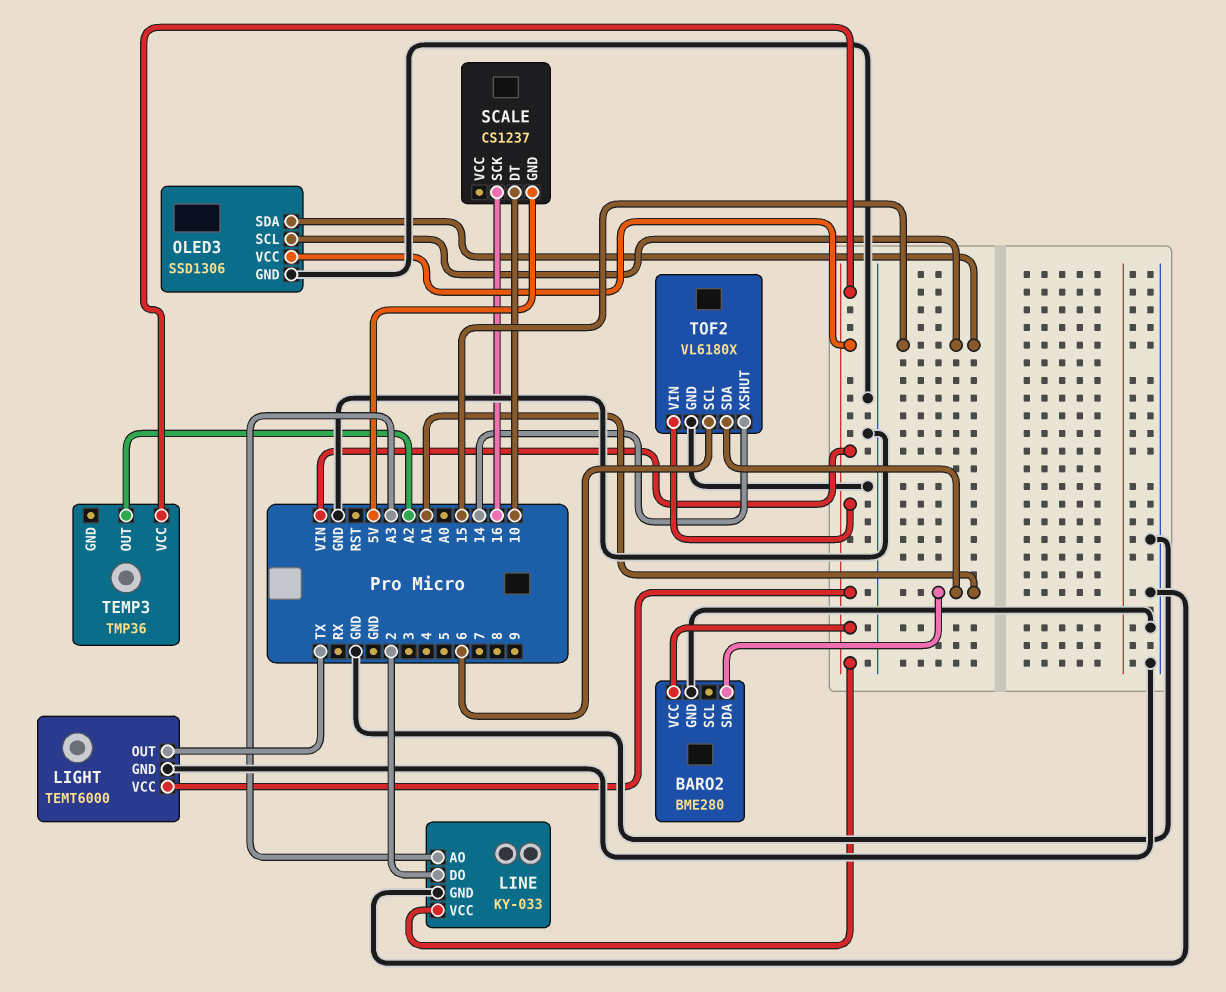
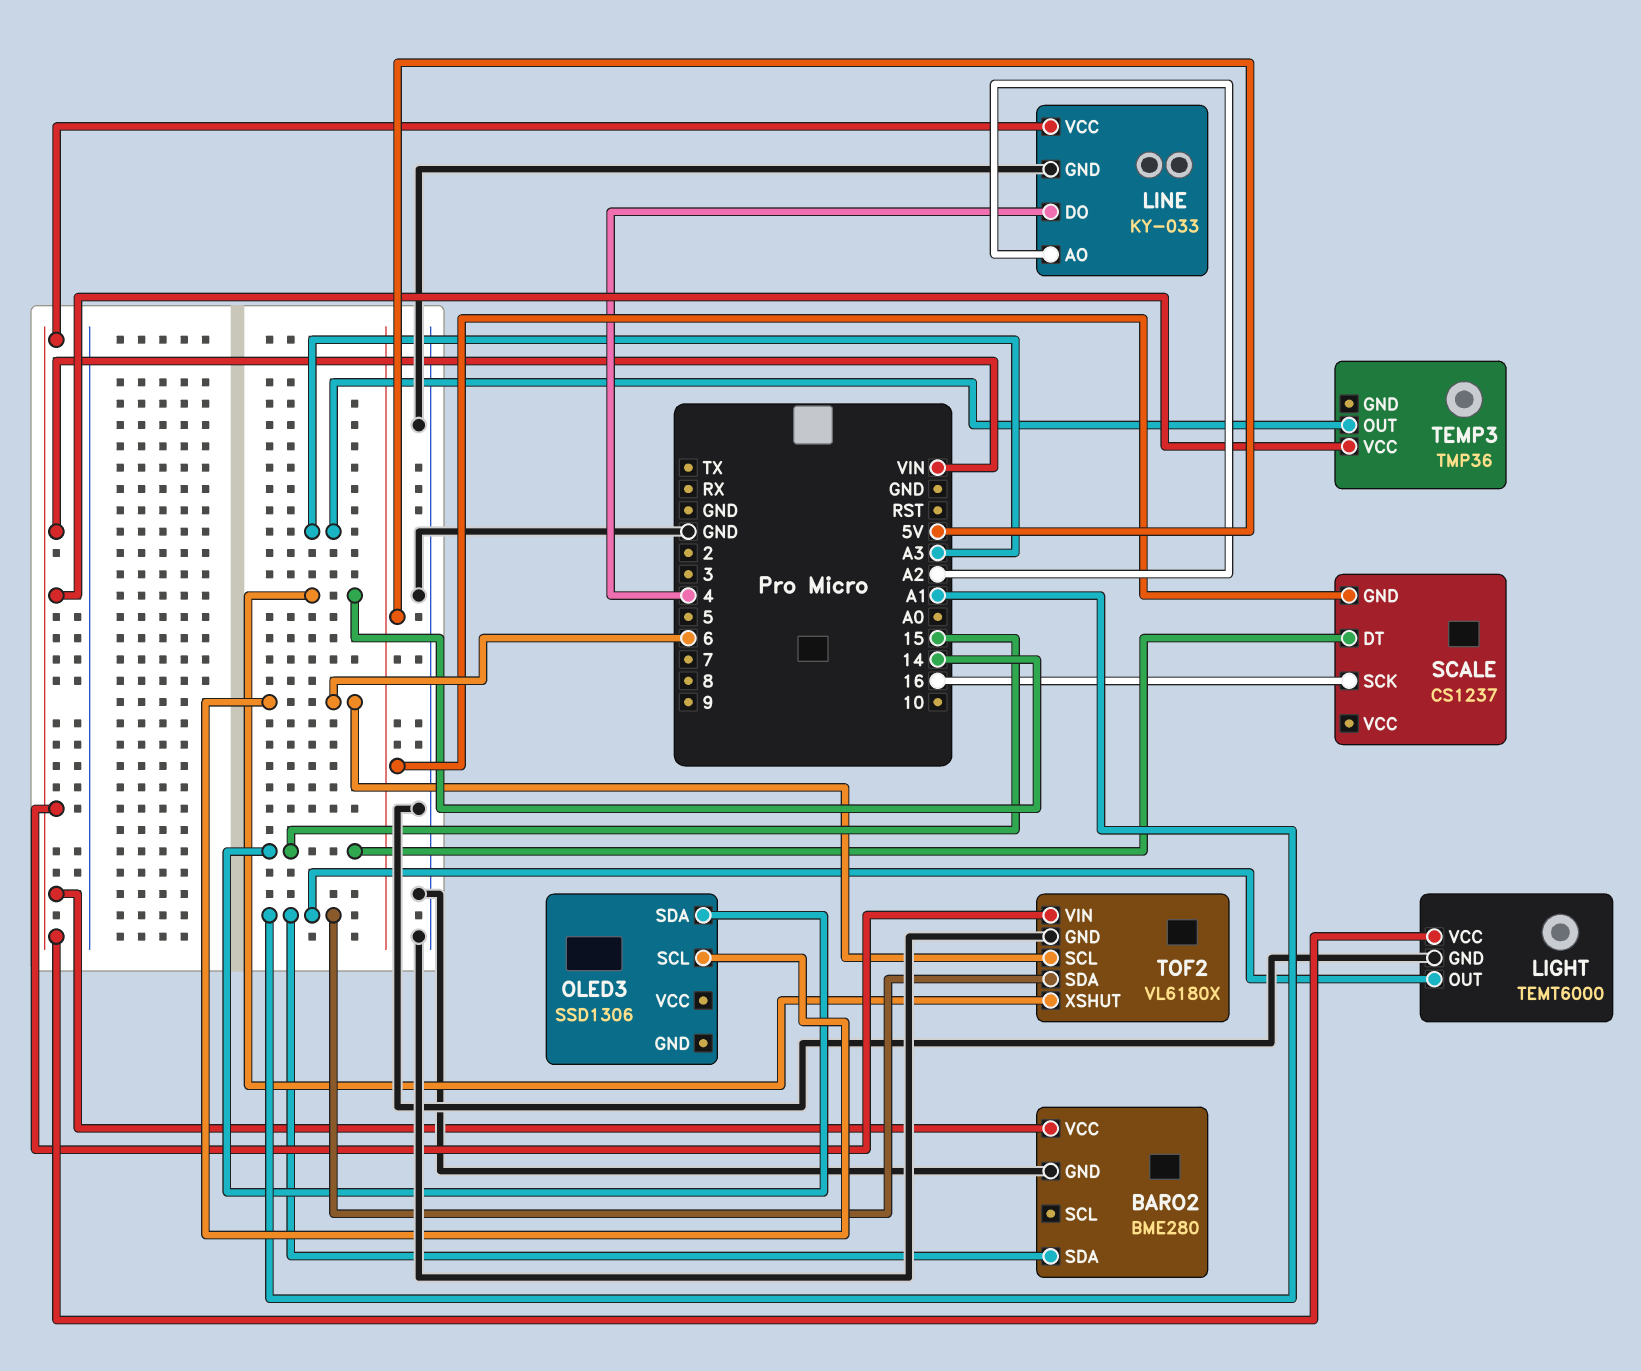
LIGHT pin OUT: TX -> A1
LINE pin AO: A3 -> A2
LINE pin DO: 2 -> 4
OLED3 pin GND: GND -> none
OLED3 pin SCL: 15 -> 6
OLED3 pin VCC: VIN -> none
SCALE pin DT: 10 -> 15
TEMP3 pin OUT: A2 -> A3

